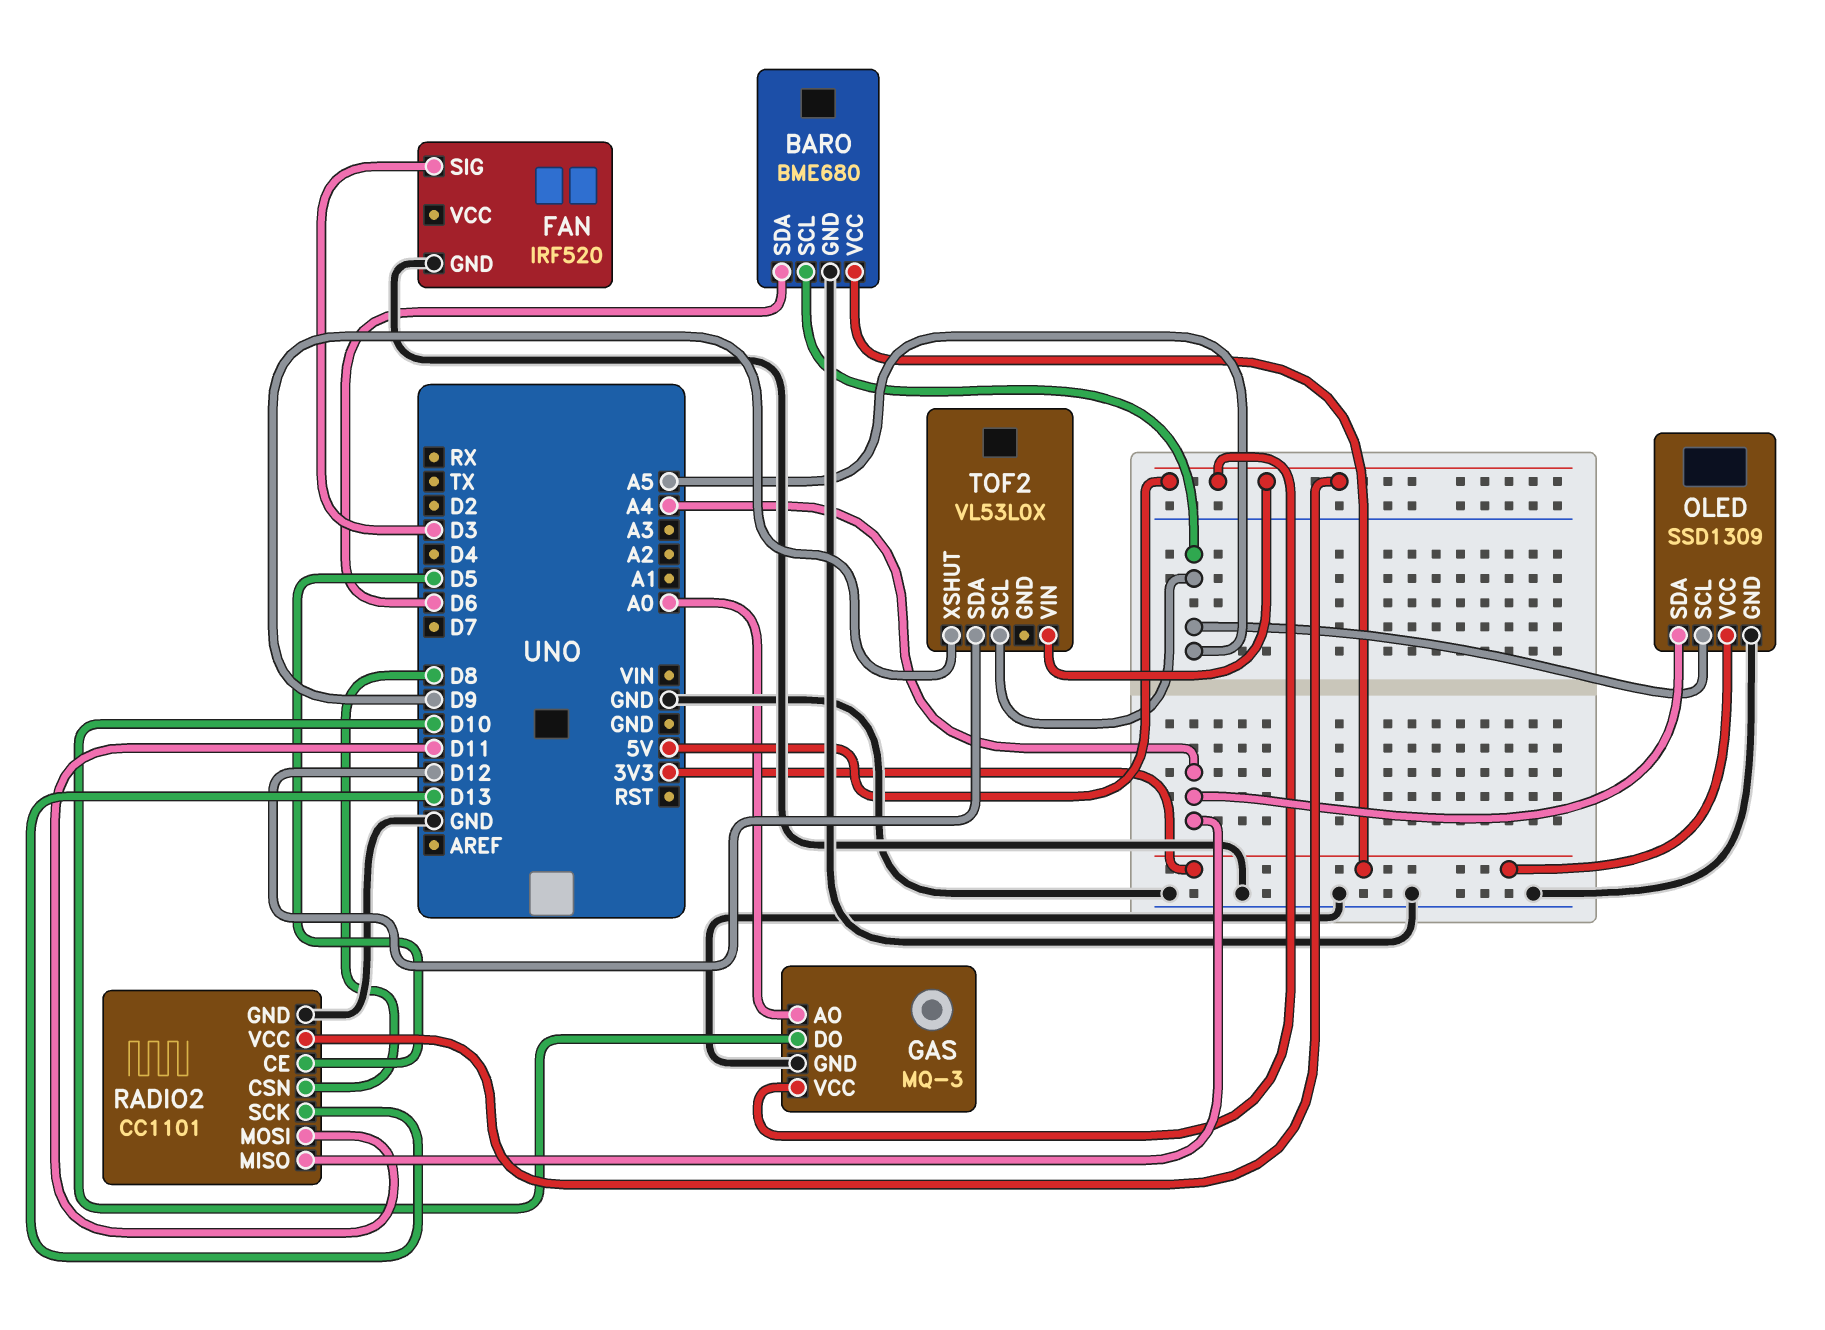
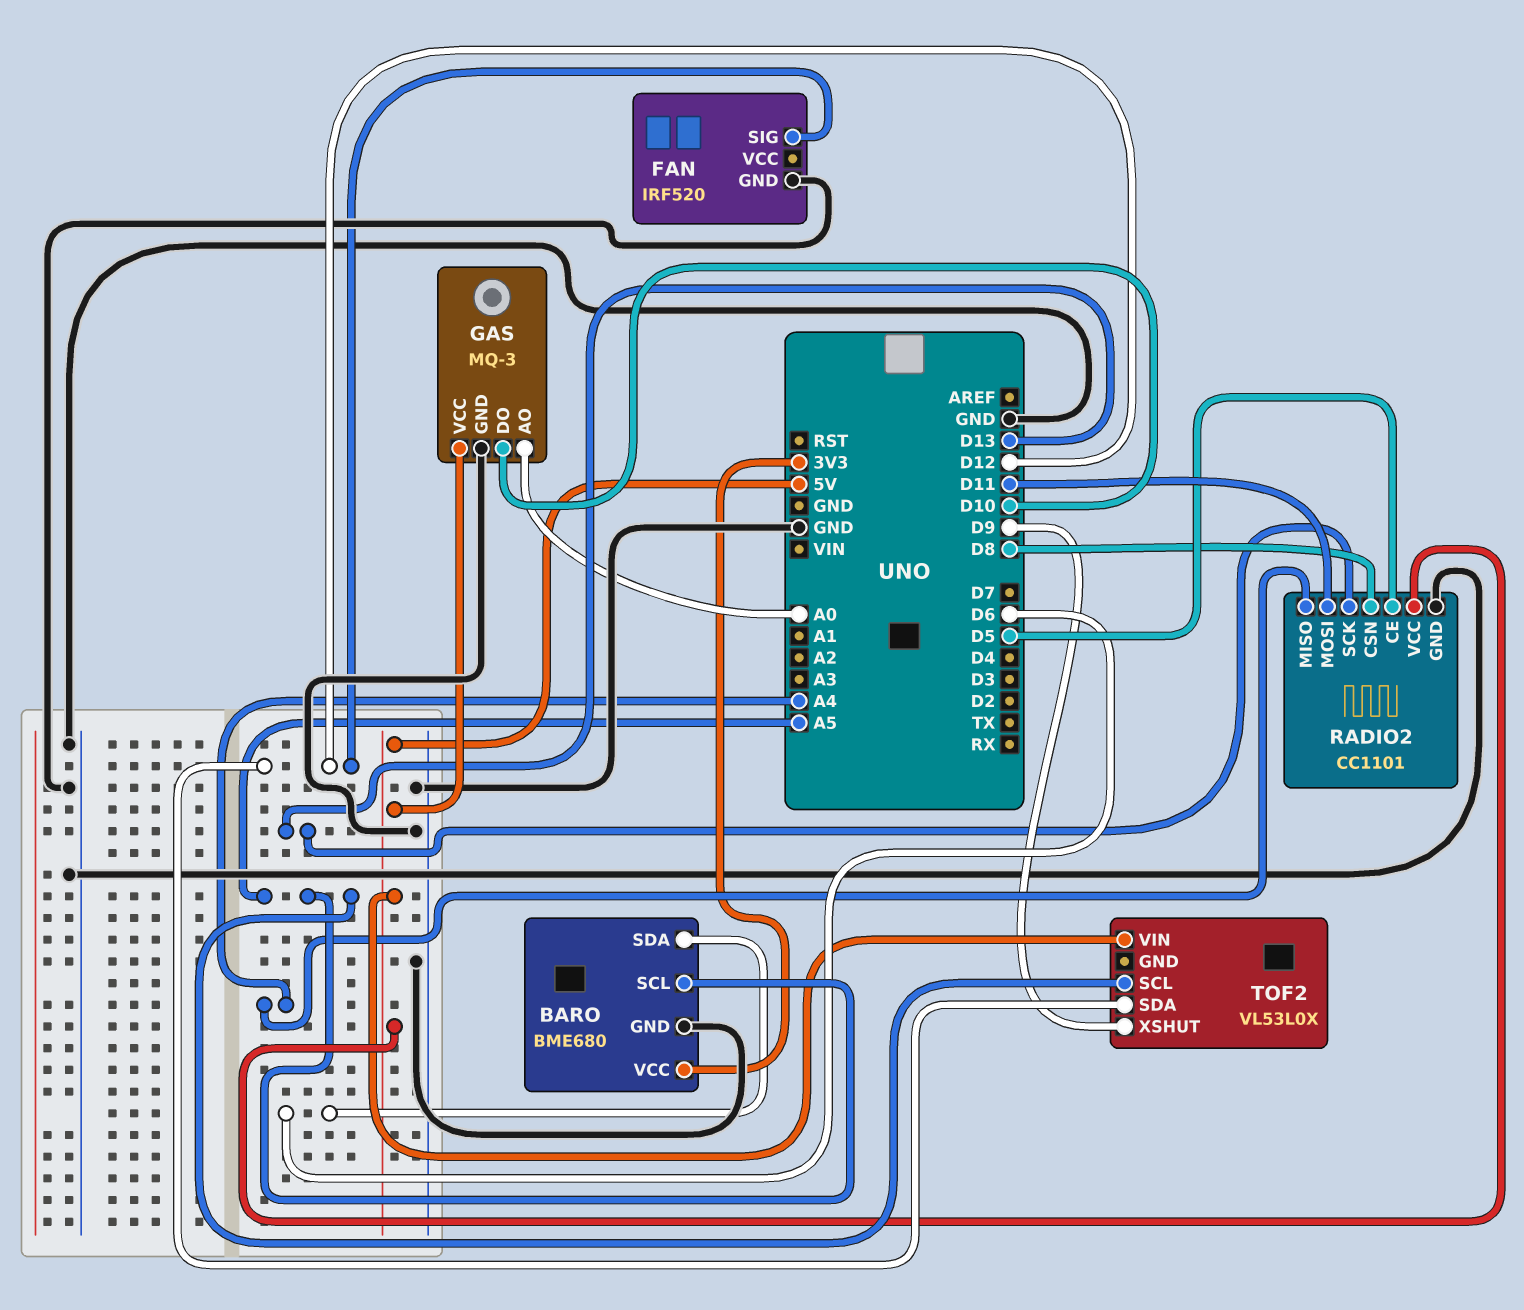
FAN pin SIG: D3 -> D12
OLED: SSD1309 -> none
OLED pin GND: GND -> none
OLED pin SCL: A5 -> none
OLED pin SDA: A4 -> none
OLED pin VCC: 3V3 -> none

